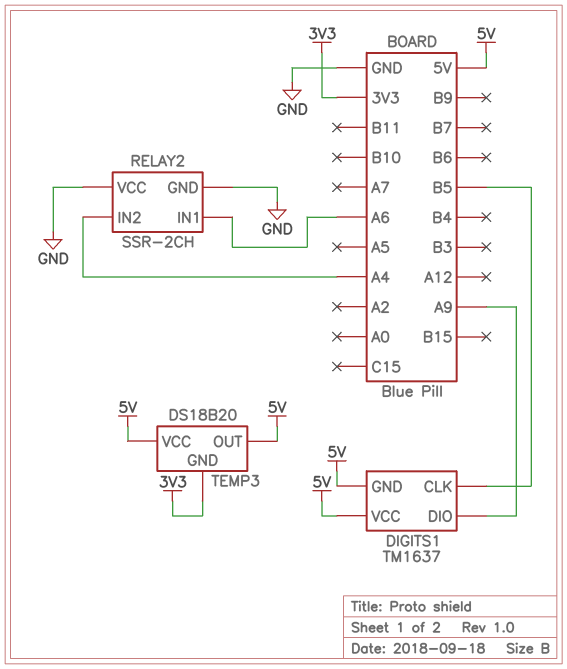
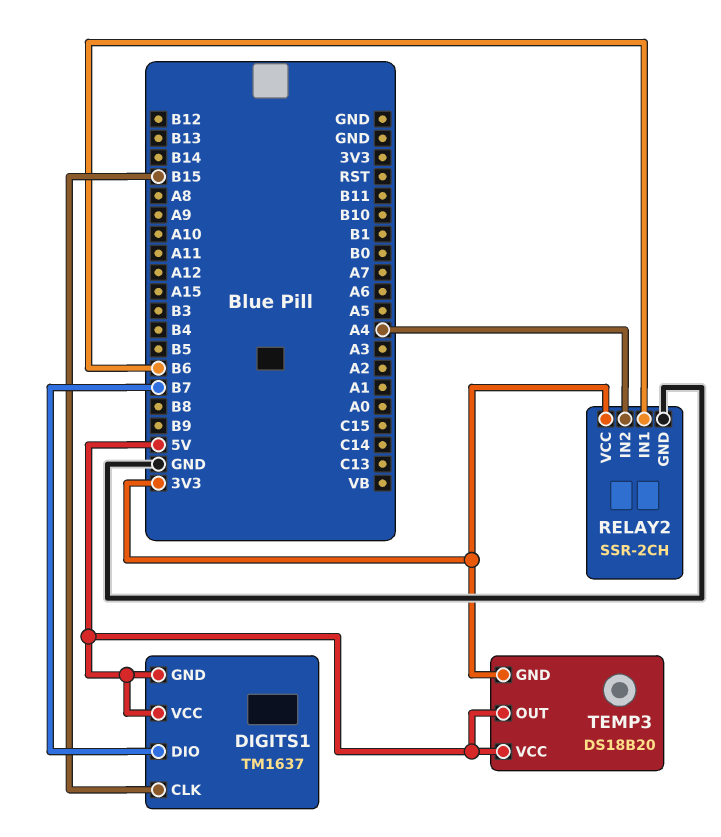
DIGITS1 pin CLK: B5 -> B15
DIGITS1 pin DIO: A9 -> B7
RELAY2 pin IN1: A6 -> B6
RELAY2 pin VCC: GND -> 3V3

